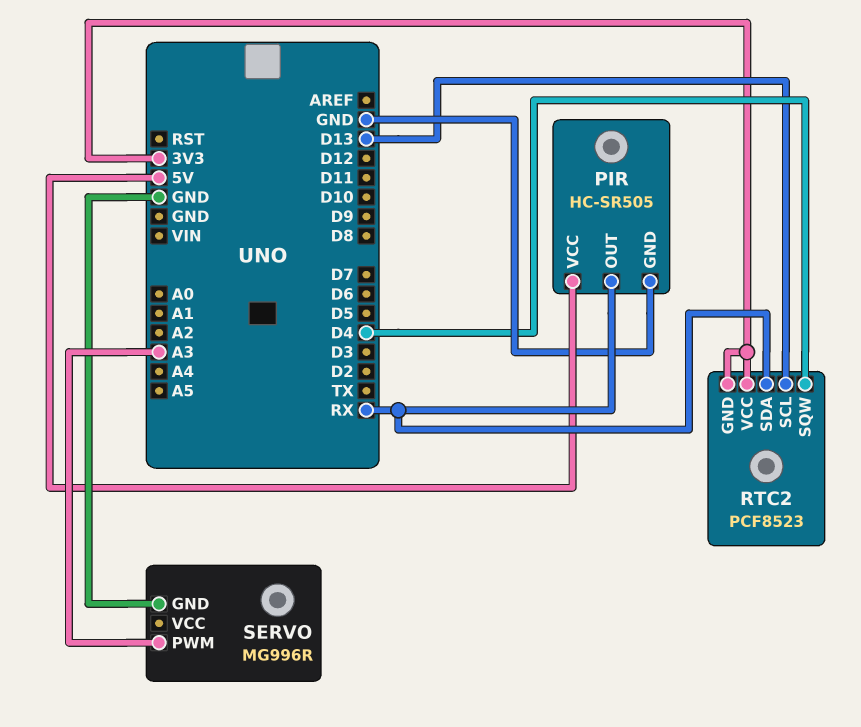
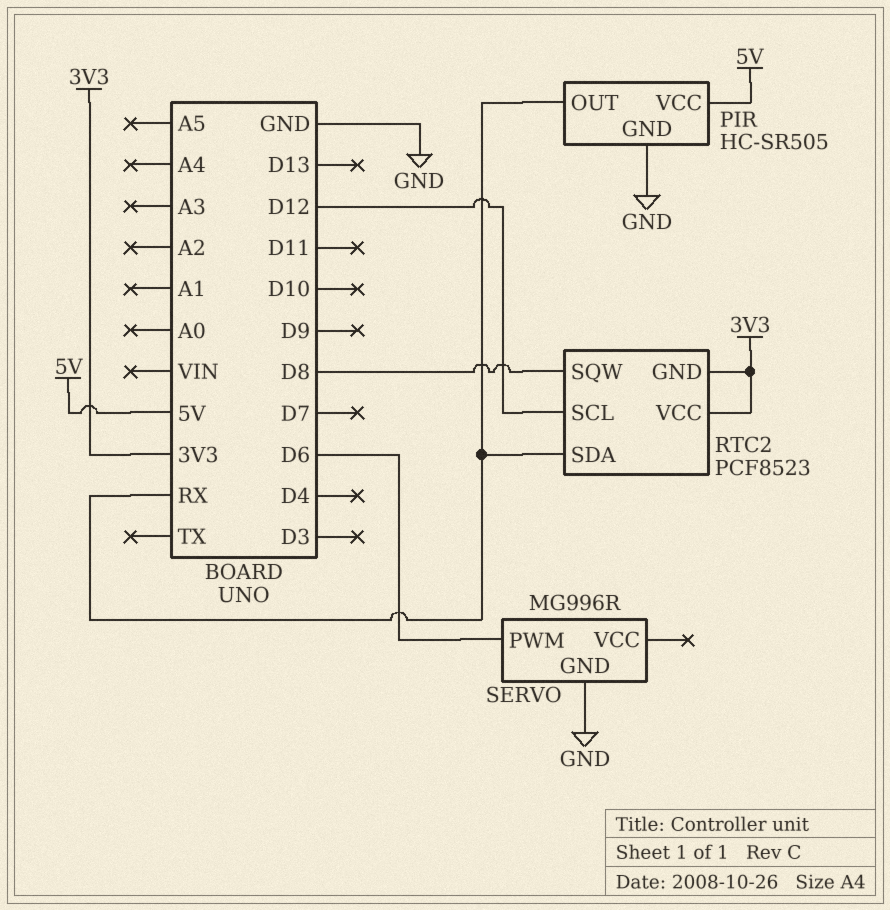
RTC2 pin SCL: D13 -> D12
RTC2 pin SQW: D4 -> D8
SERVO pin PWM: A3 -> D6

